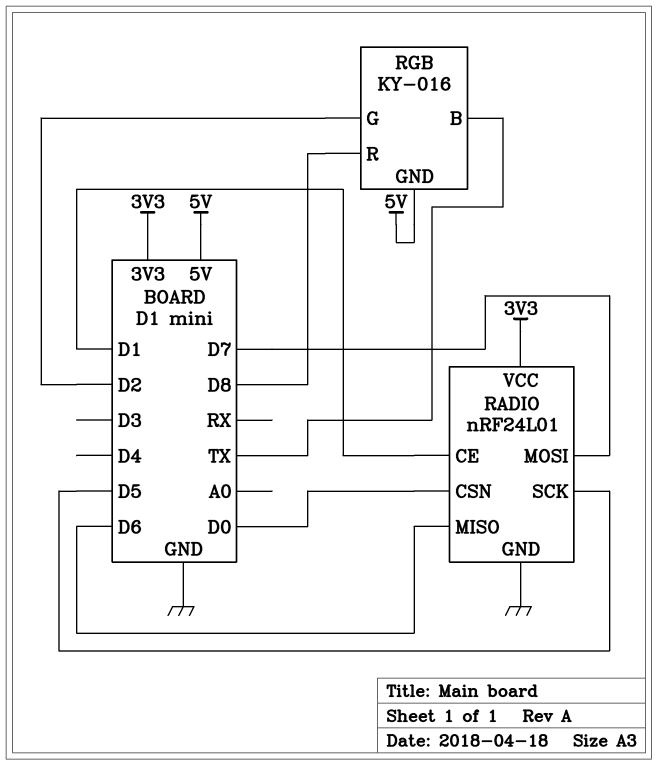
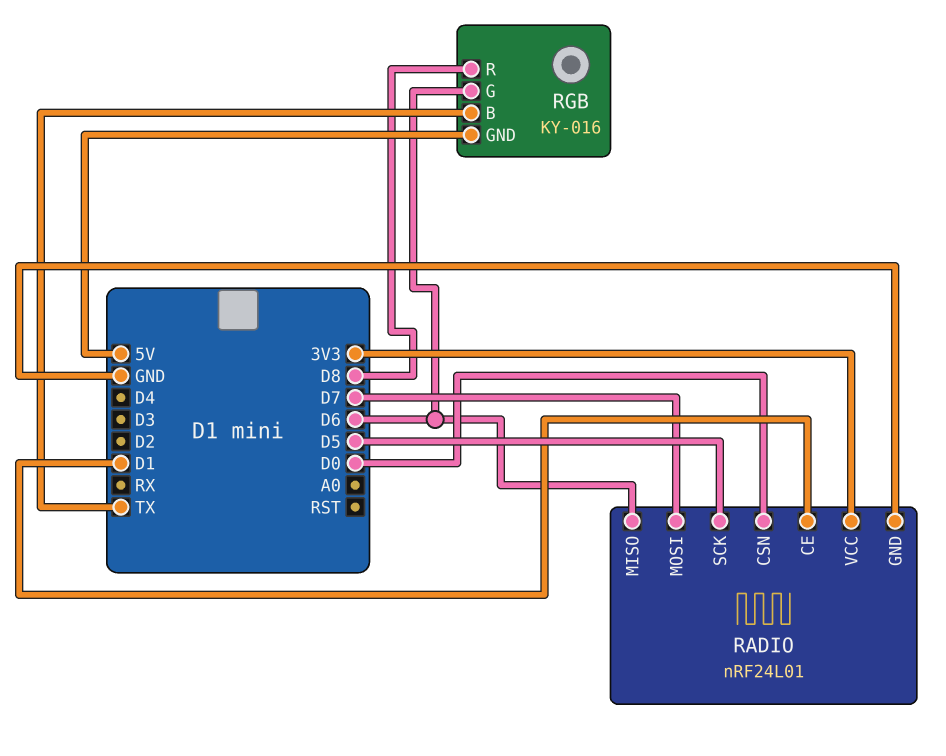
RGB pin G: D2 -> D6

